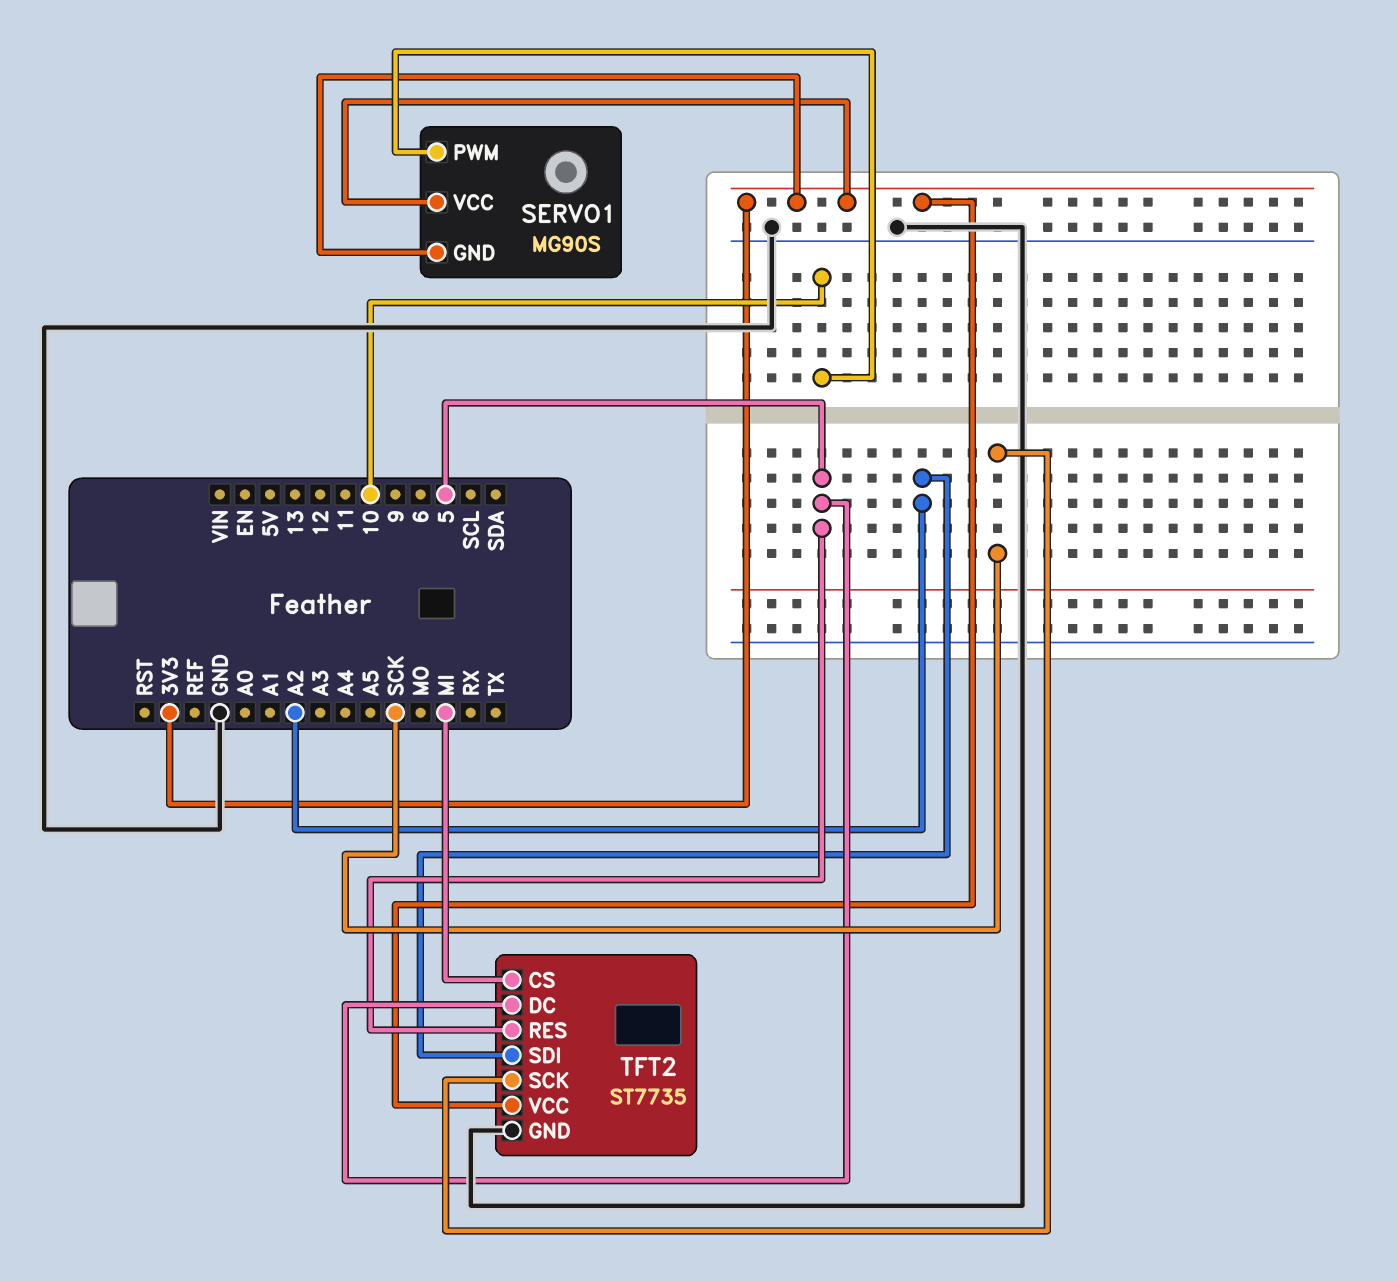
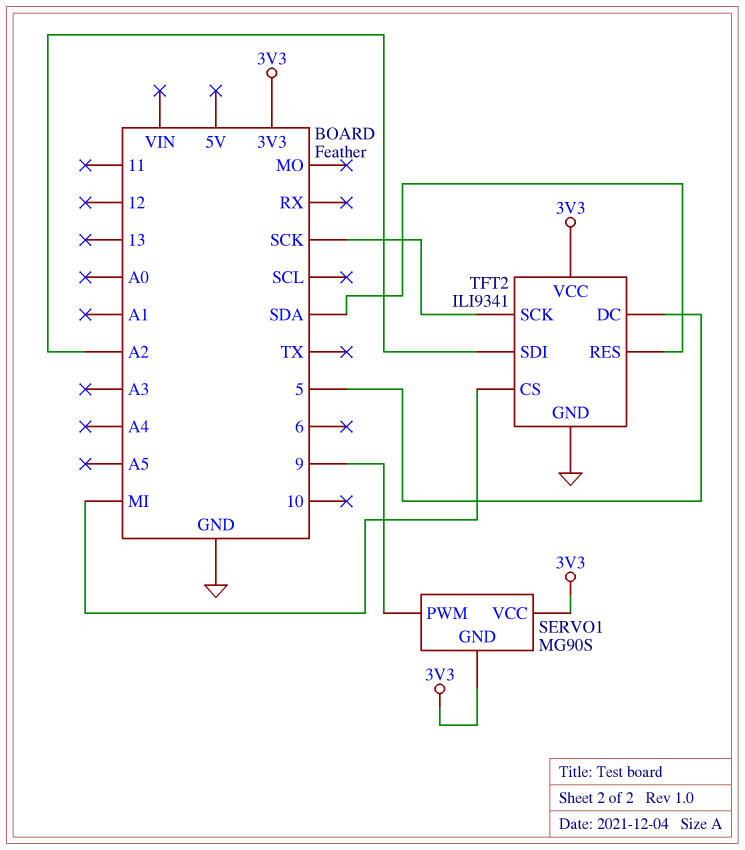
SERVO1 pin PWM: 10 -> 9
TFT2: ST7735 -> ILI9341
TFT2 pin RES: 5 -> SDA

